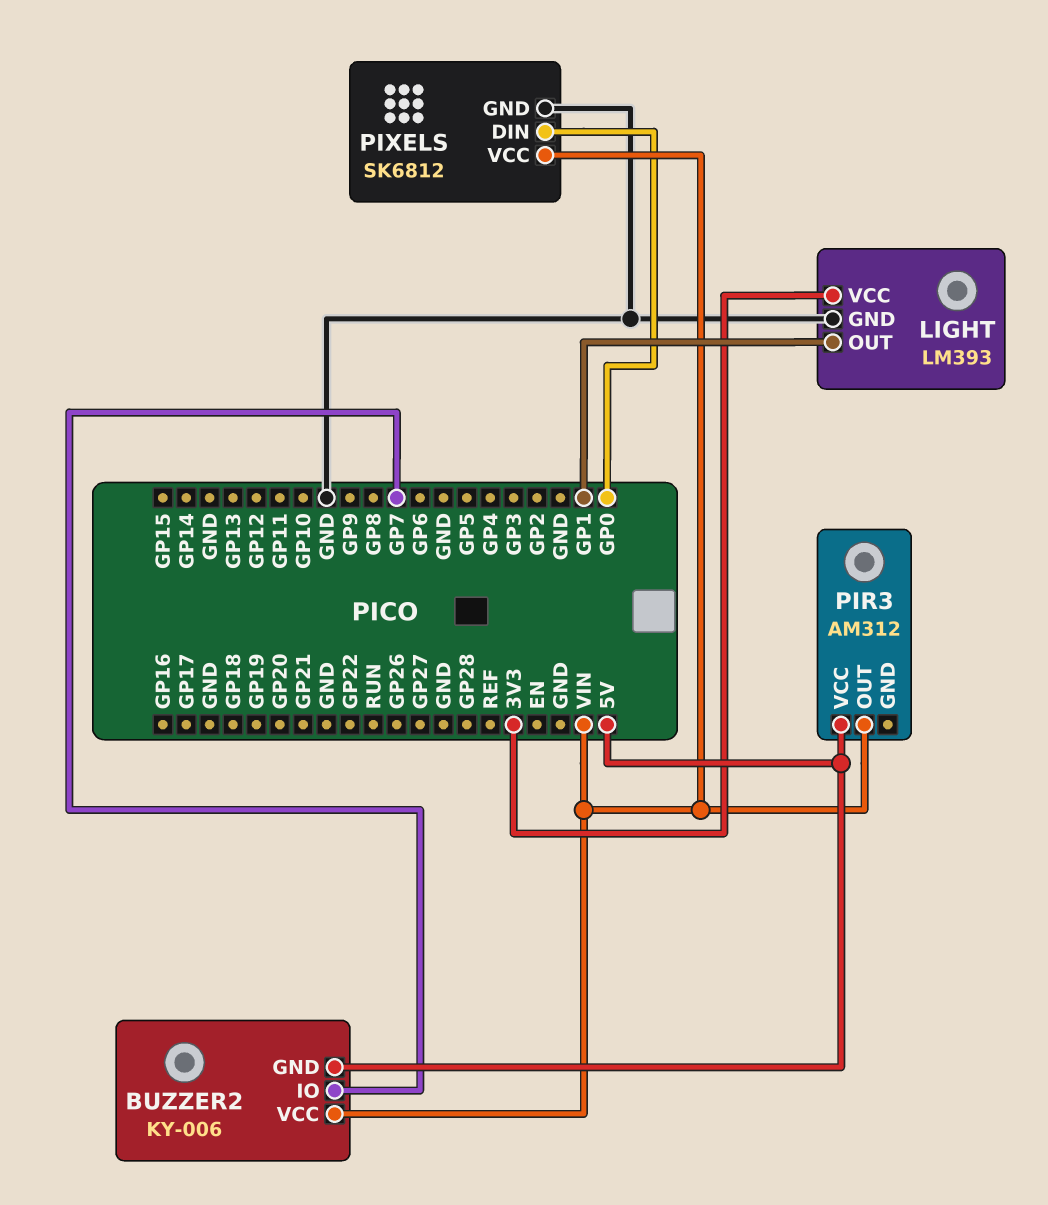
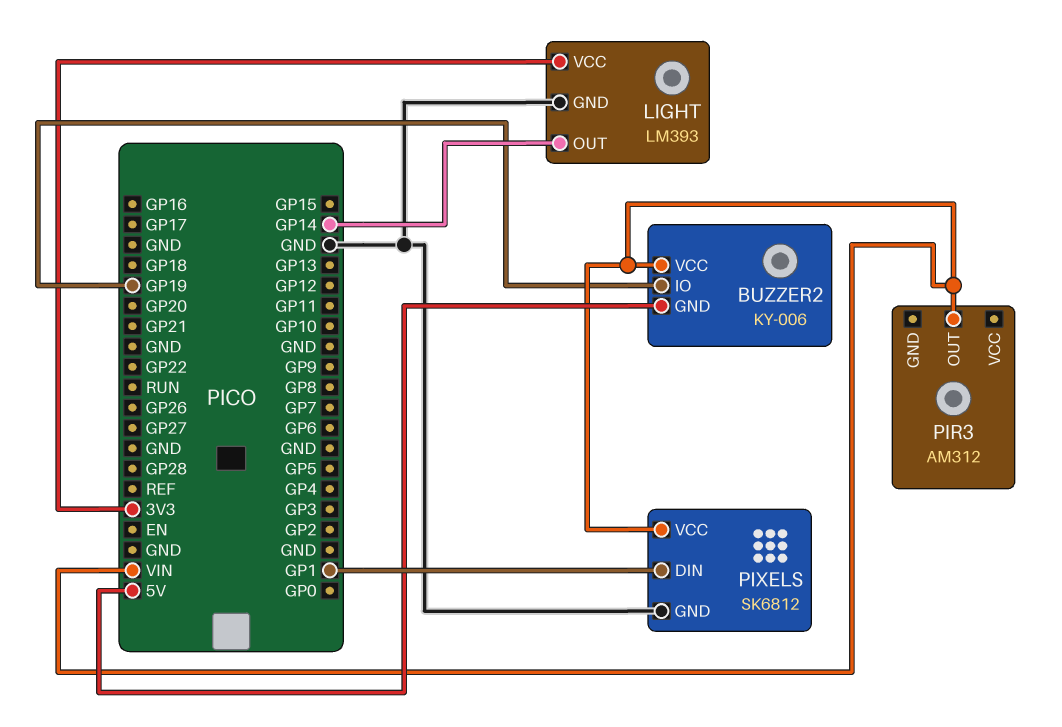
BUZZER2 pin IO: GP7 -> GP19
LIGHT pin OUT: GP1 -> GP14
PIR3 pin VCC: 5V -> none
PIXELS pin DIN: GP0 -> GP1

